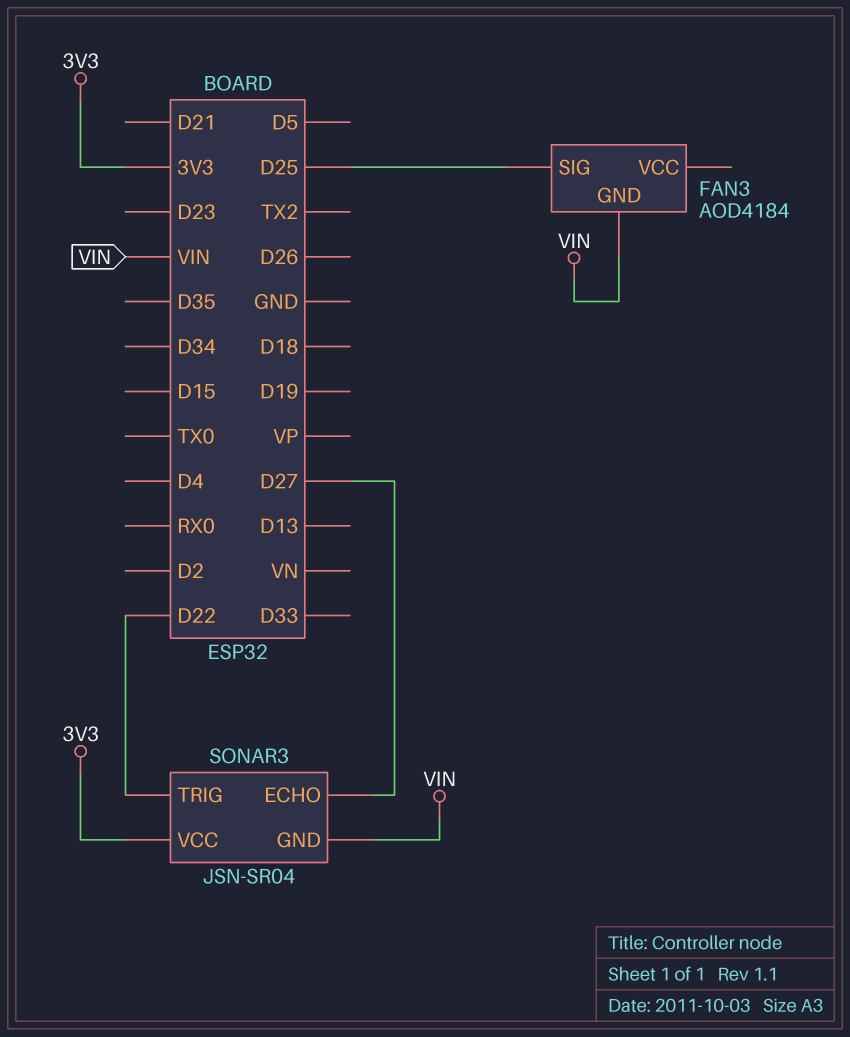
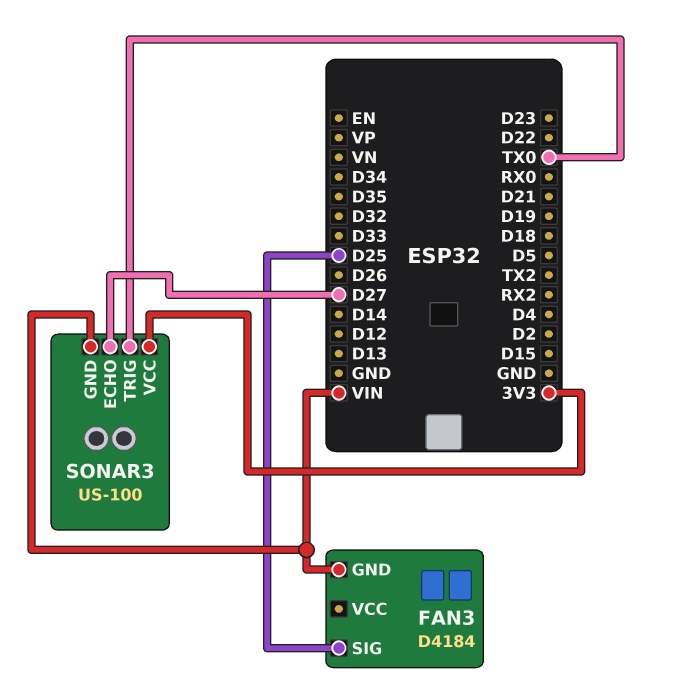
FAN3: AOD4184 -> D4184
SONAR3: JSN-SR04 -> US-100
SONAR3 pin TRIG: D22 -> TX0

